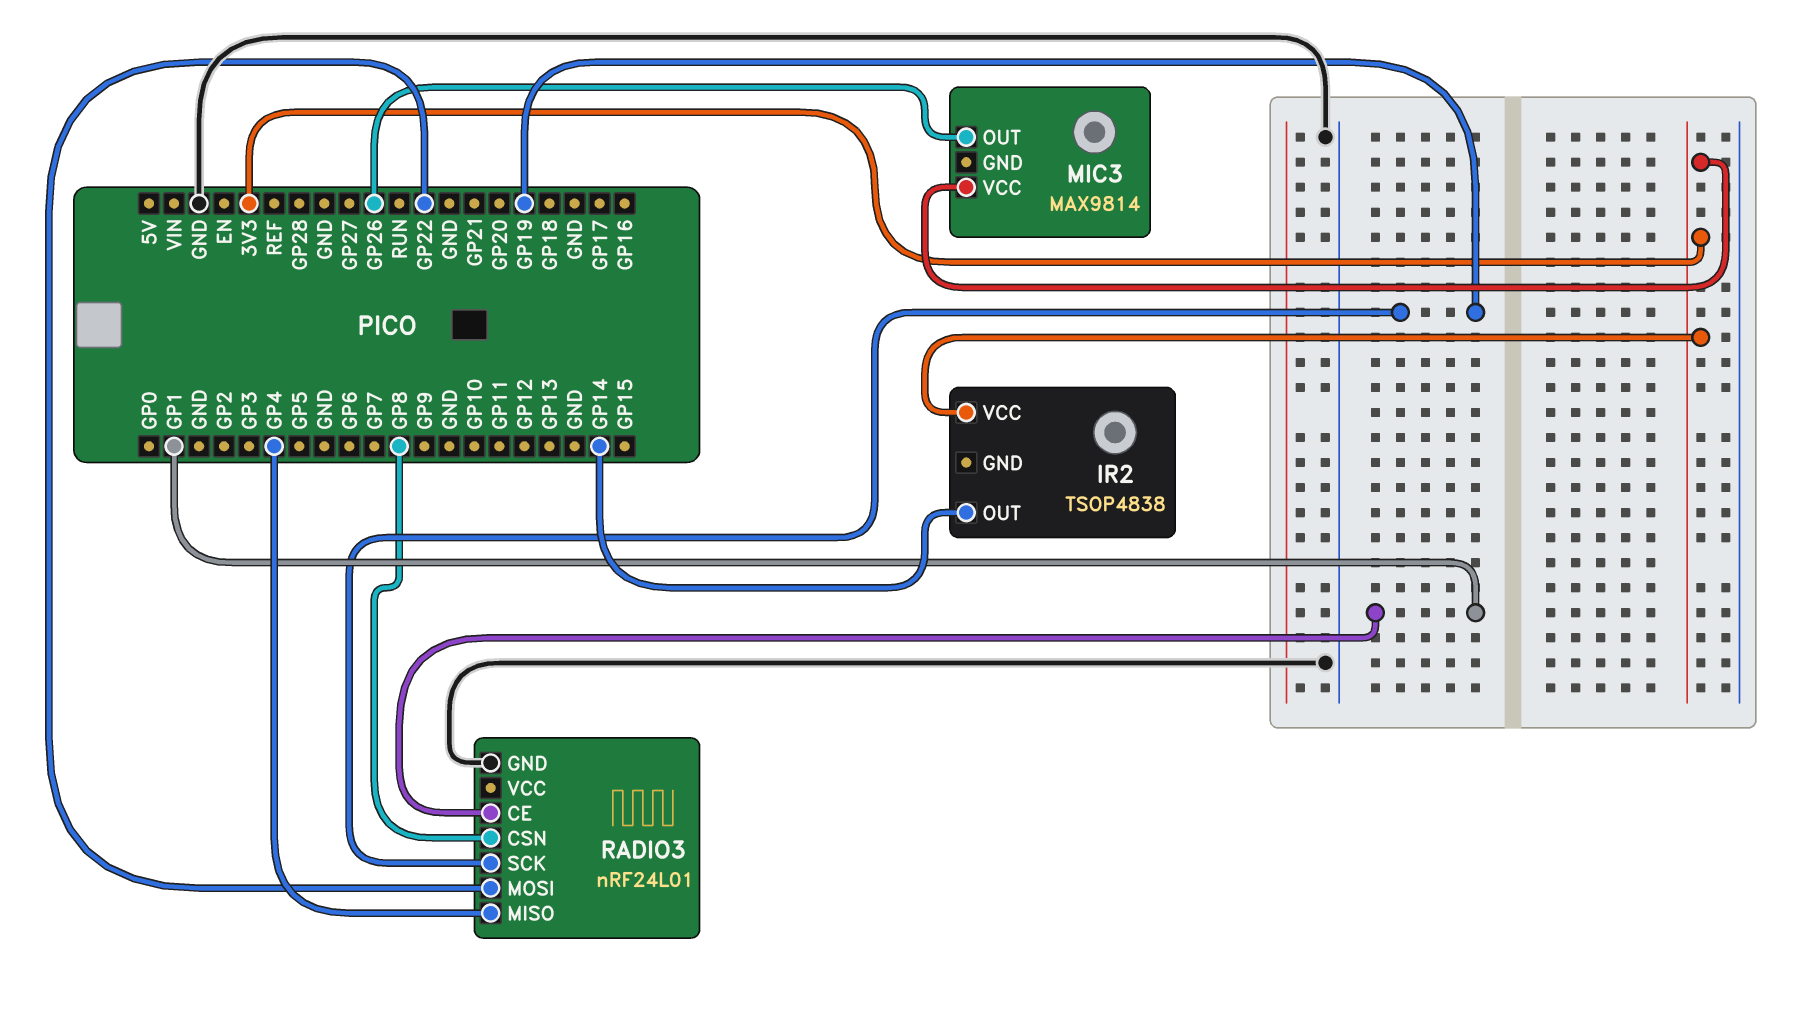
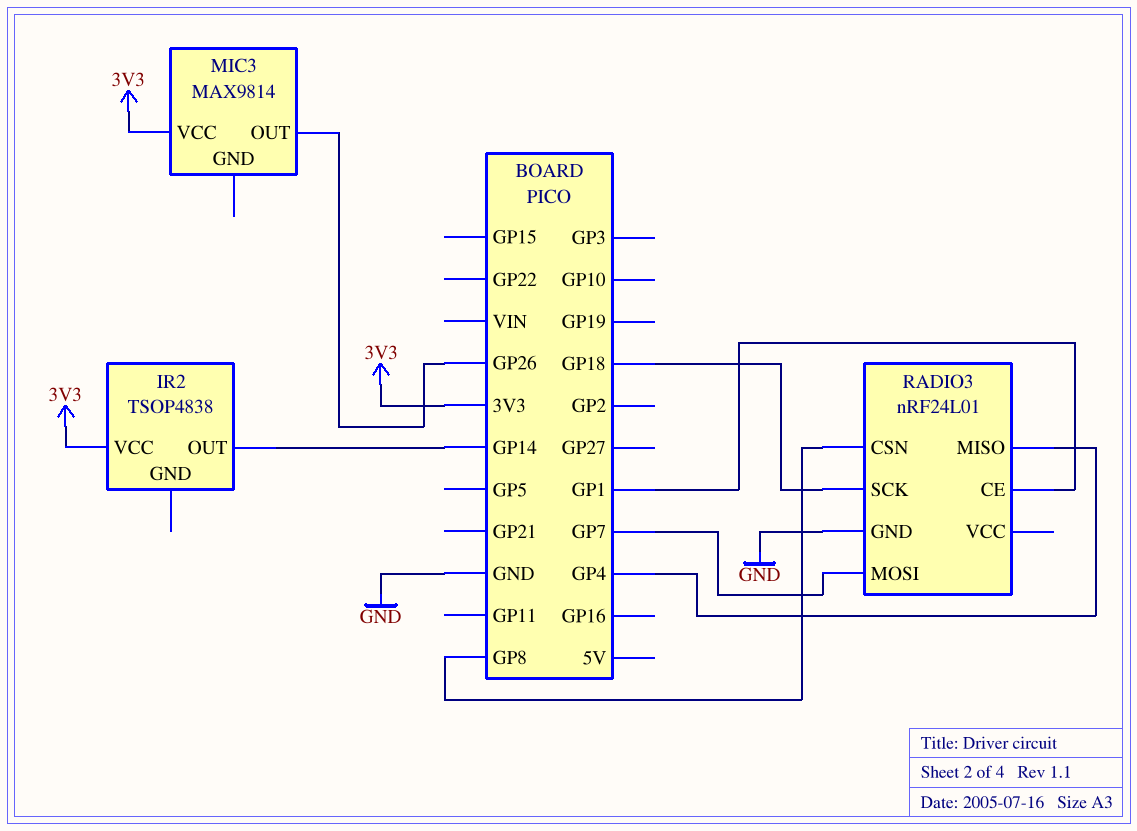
RADIO3 pin MOSI: GP22 -> GP7
RADIO3 pin SCK: GP19 -> GP18

